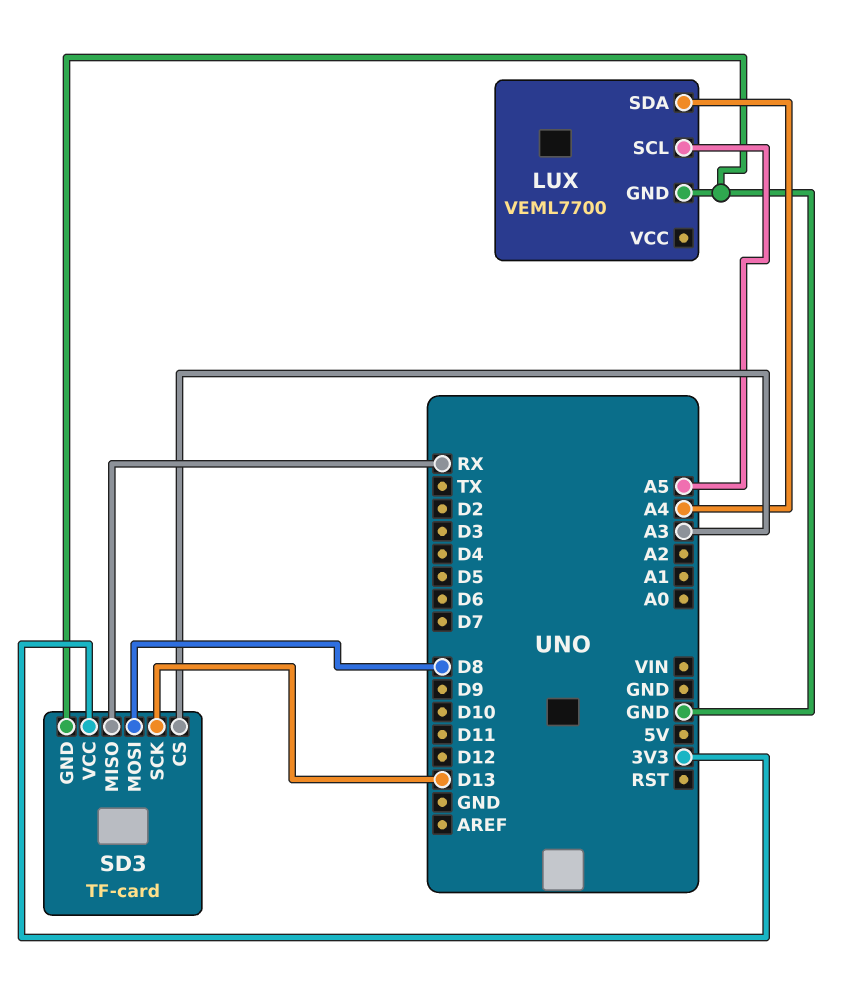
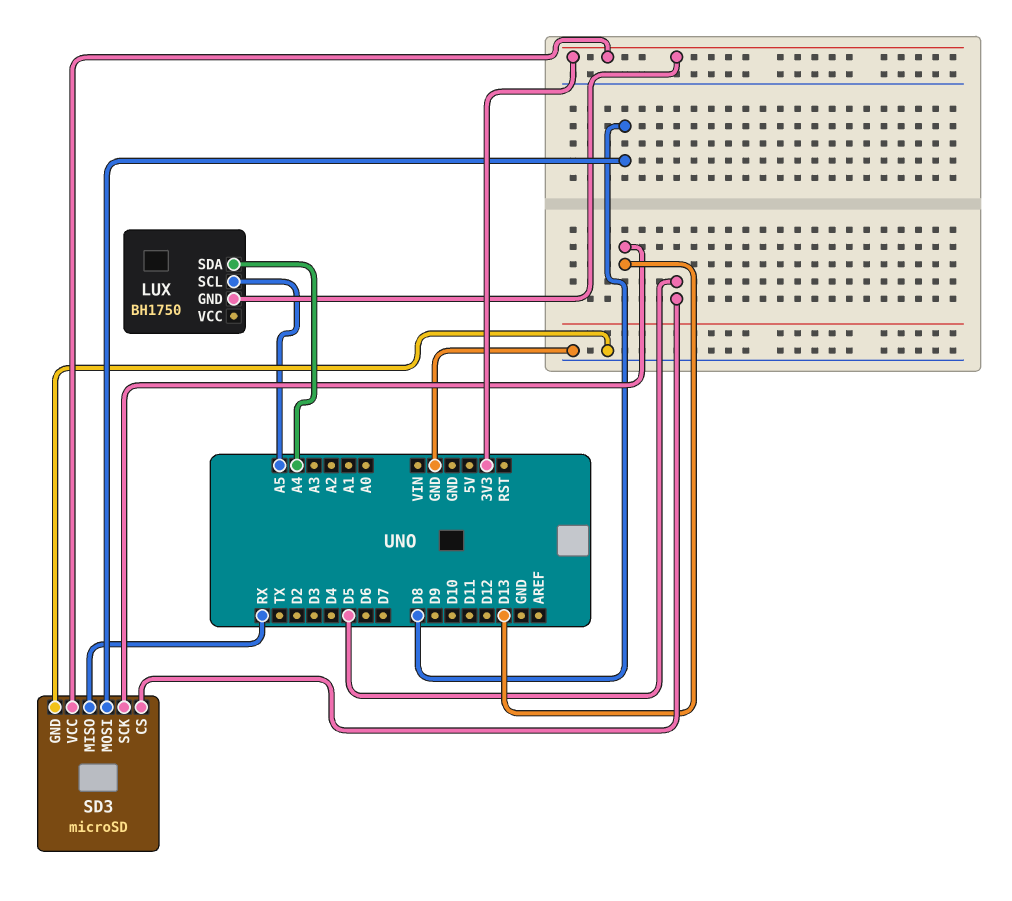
LUX: VEML7700 -> BH1750
LUX pin GND: GND -> 3V3
SD3: TF-card -> microSD
SD3 pin CS: A3 -> D5

